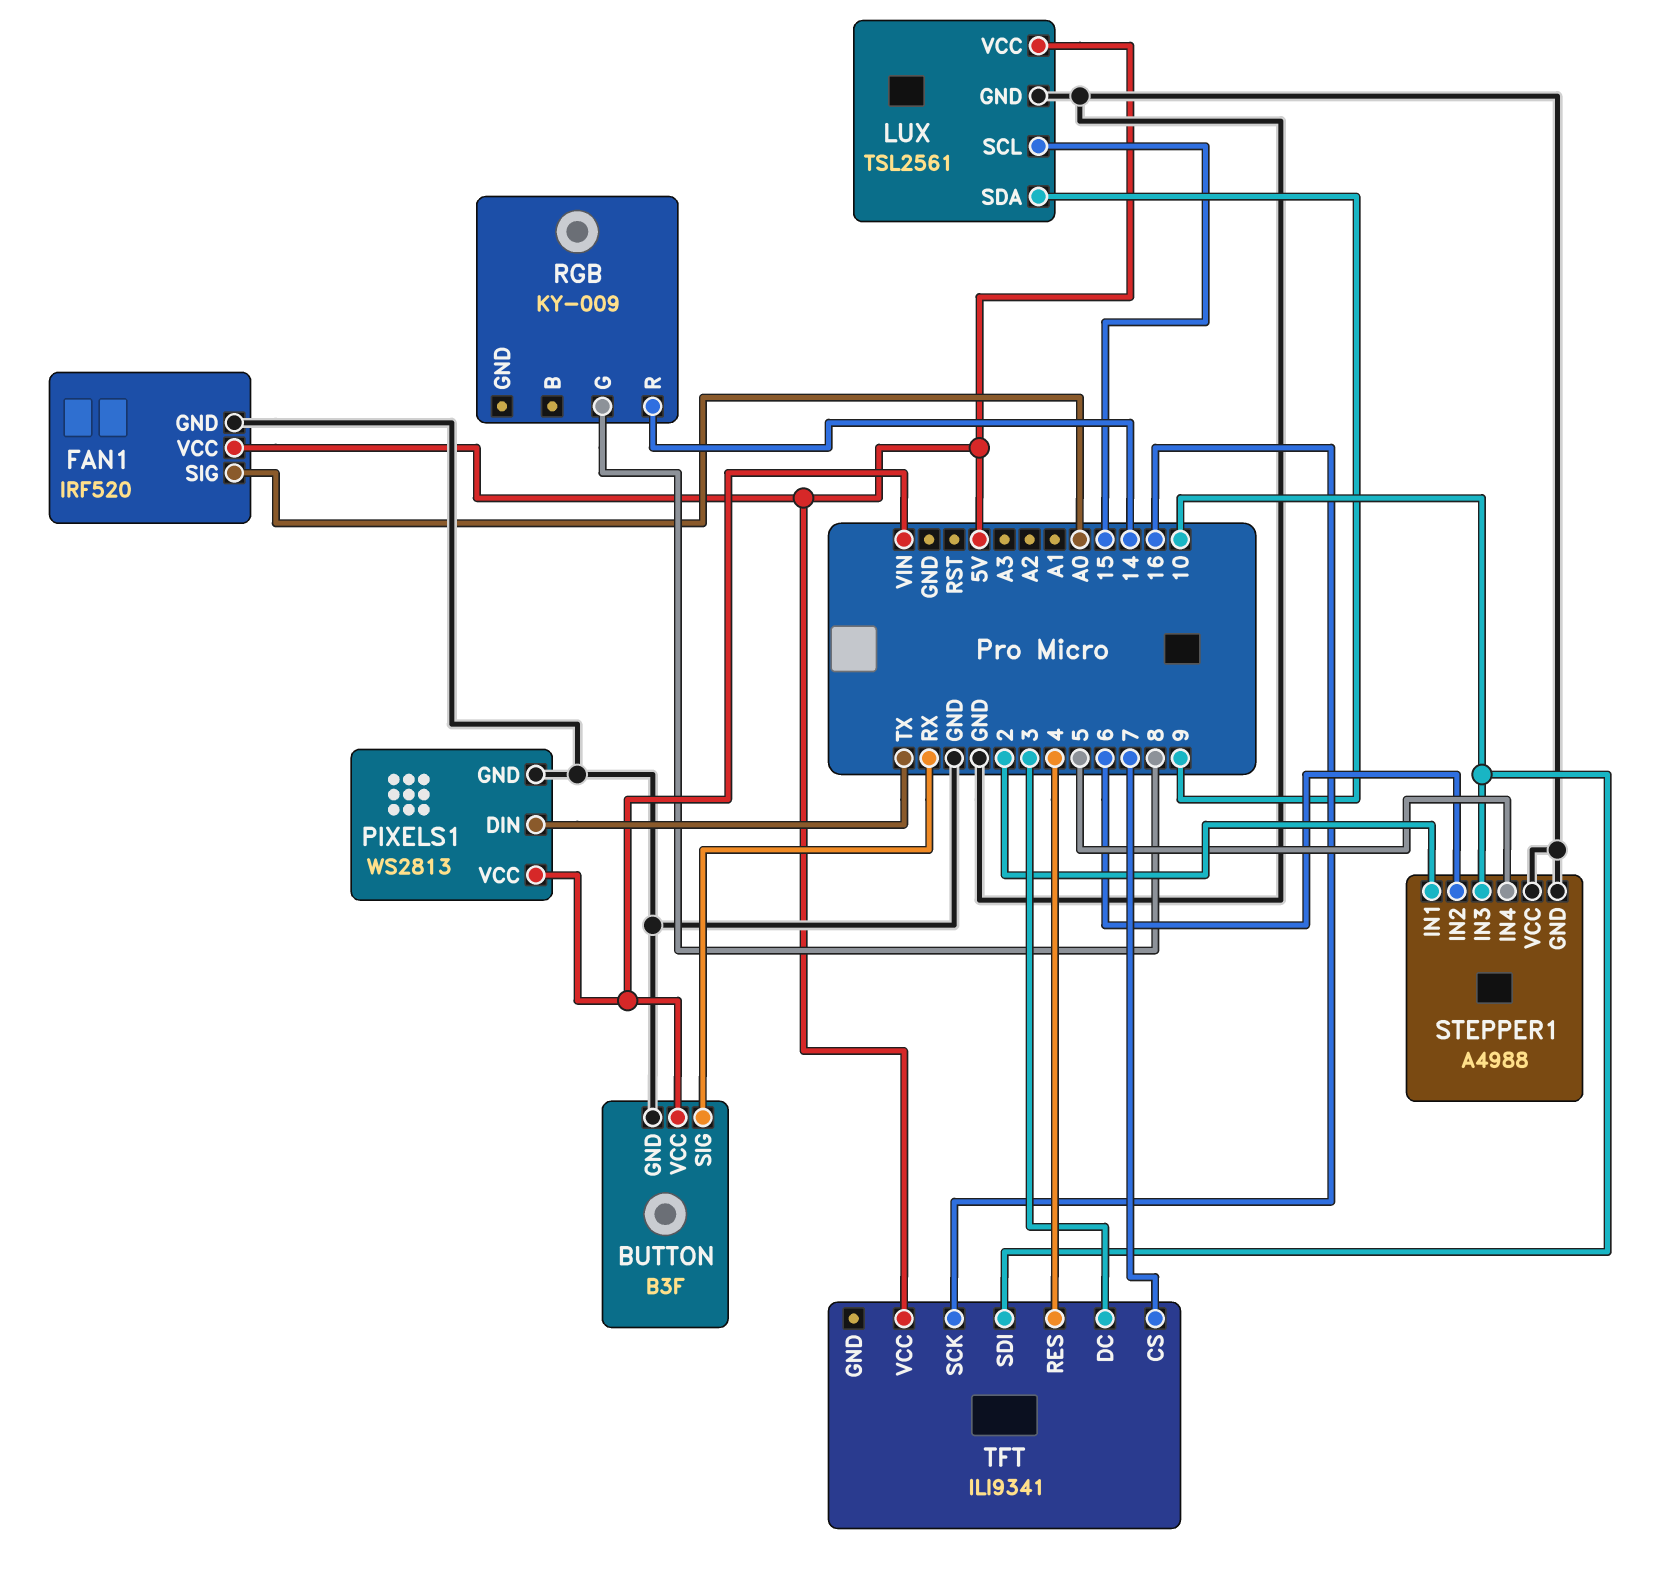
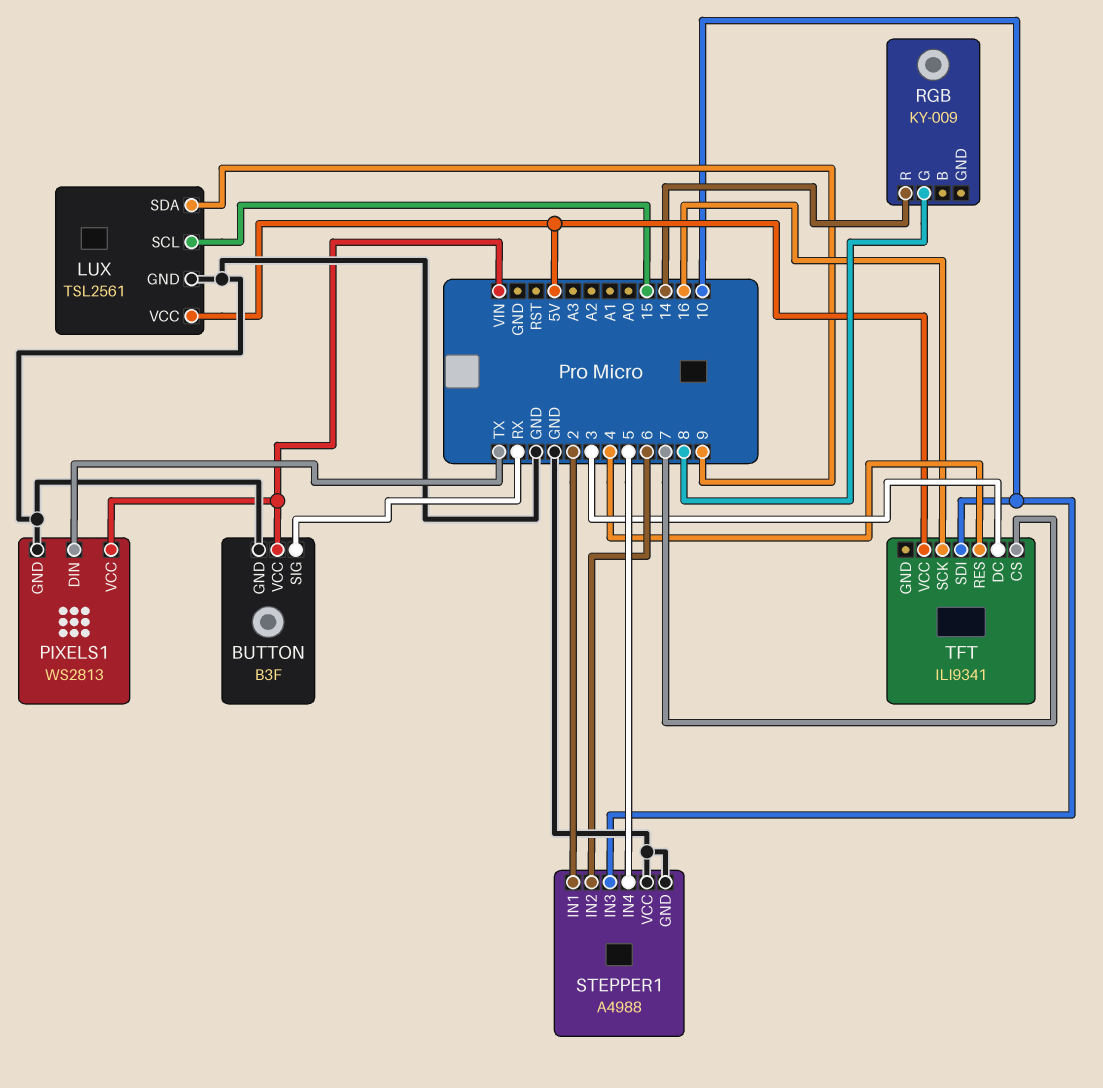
FAN1: IRF520 -> none
FAN1 pin GND: GND -> none
FAN1 pin SIG: A0 -> none
FAN1 pin VCC: 5V -> none

